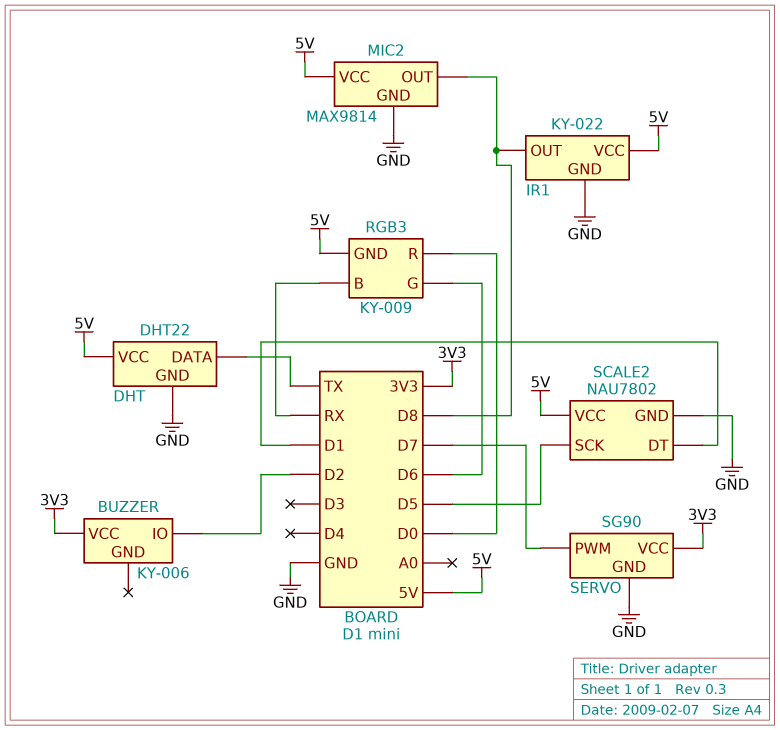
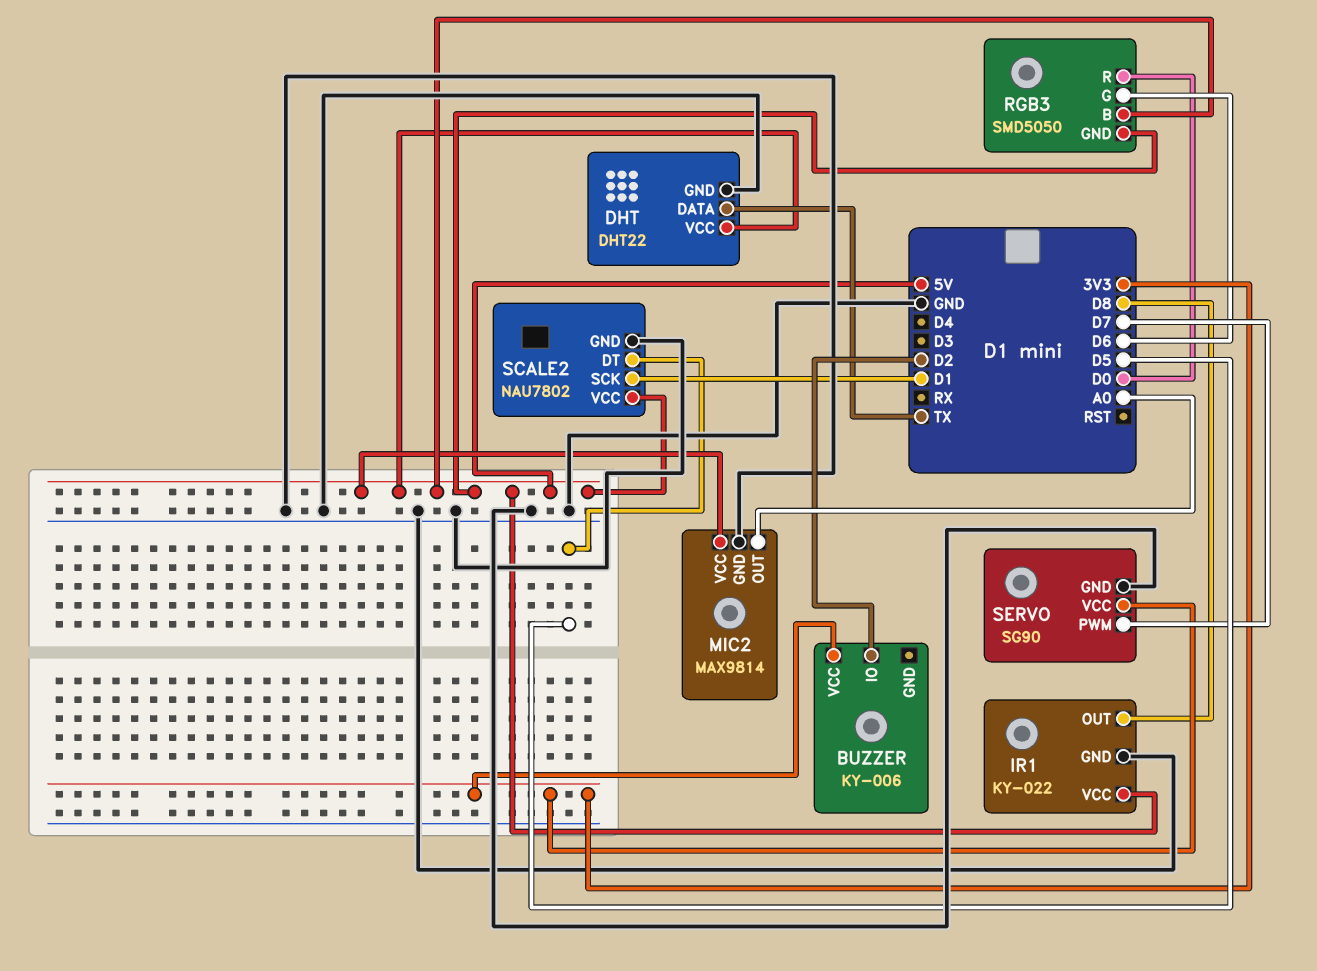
MIC2 pin OUT: D8 -> A0
RGB3: KY-009 -> SMD5050
RGB3 pin B: RX -> 5V
SCALE2 pin DT: D1 -> D5
SCALE2 pin SCK: D5 -> D1

